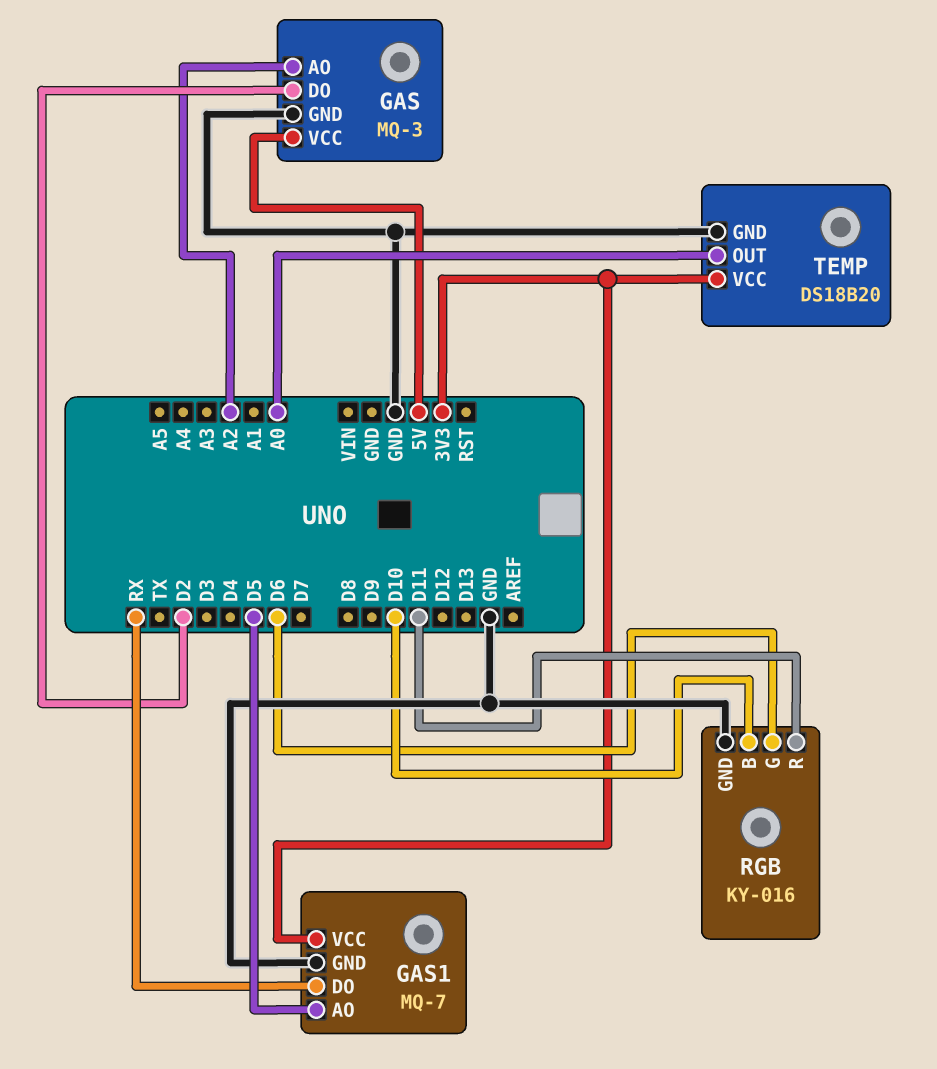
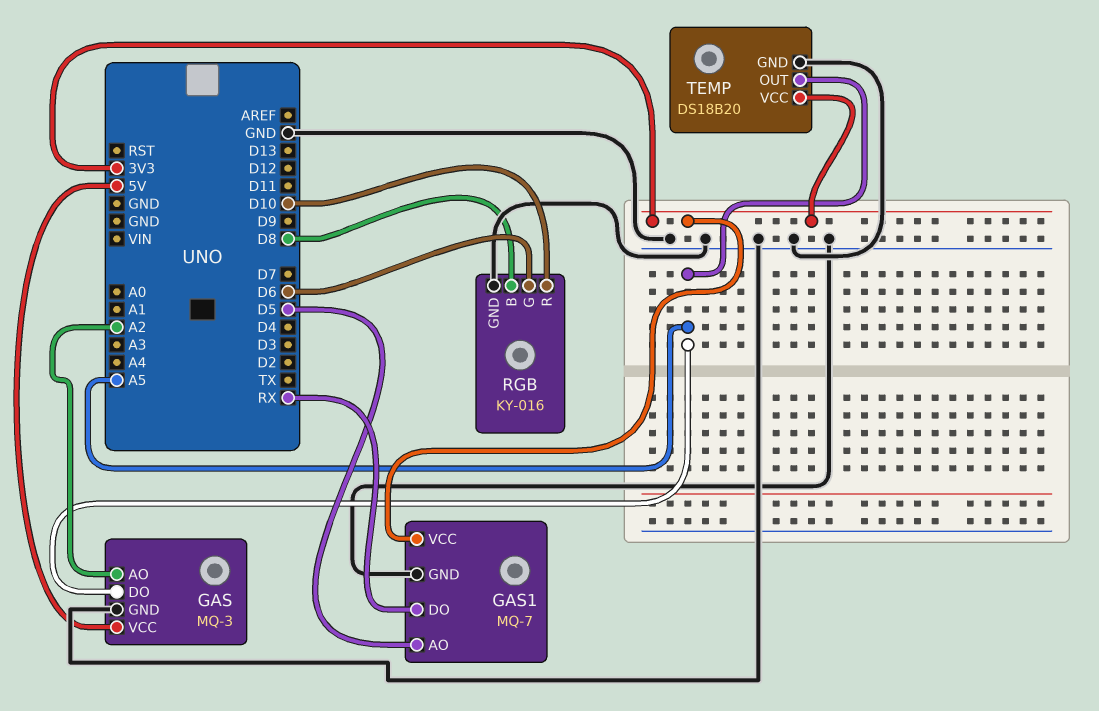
GAS pin DO: D2 -> A5
RGB pin B: D10 -> D8
RGB pin R: D11 -> D10
TEMP pin OUT: A0 -> A5

